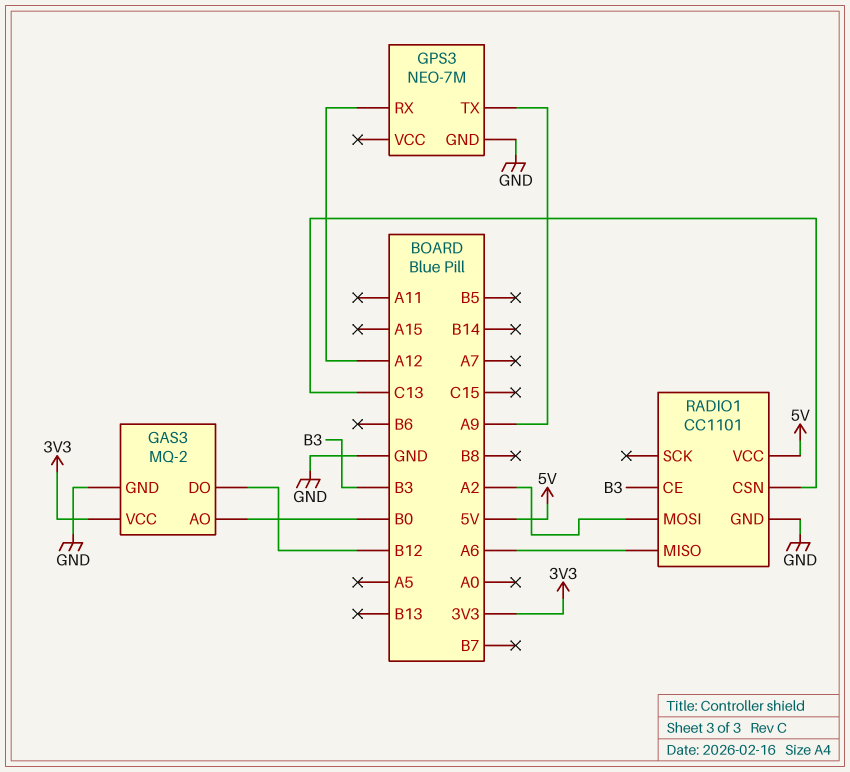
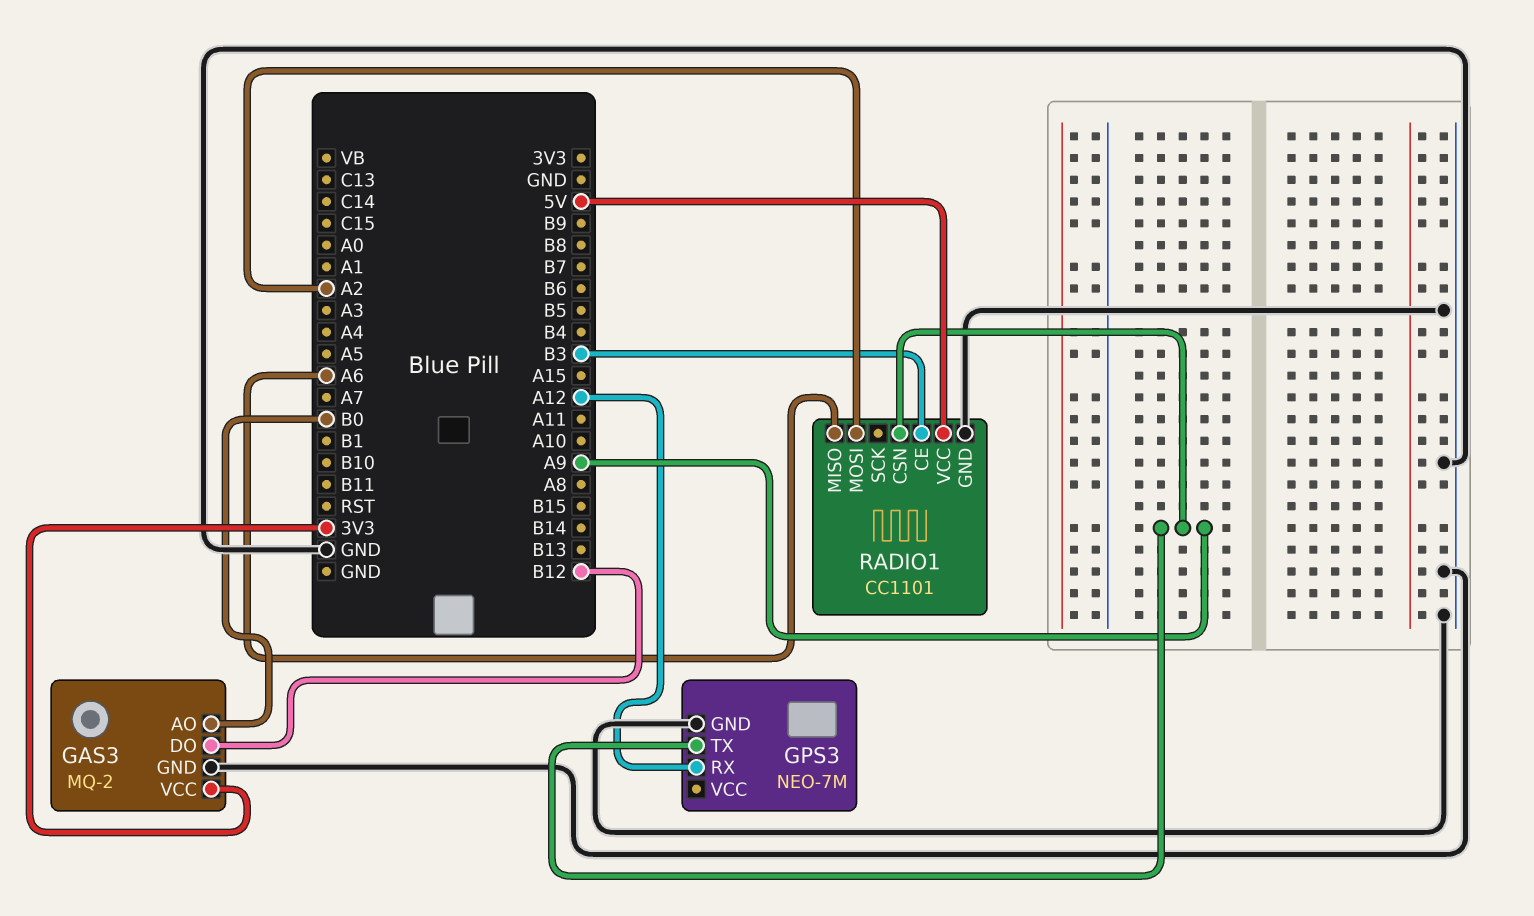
RADIO1 pin CSN: C13 -> A9

